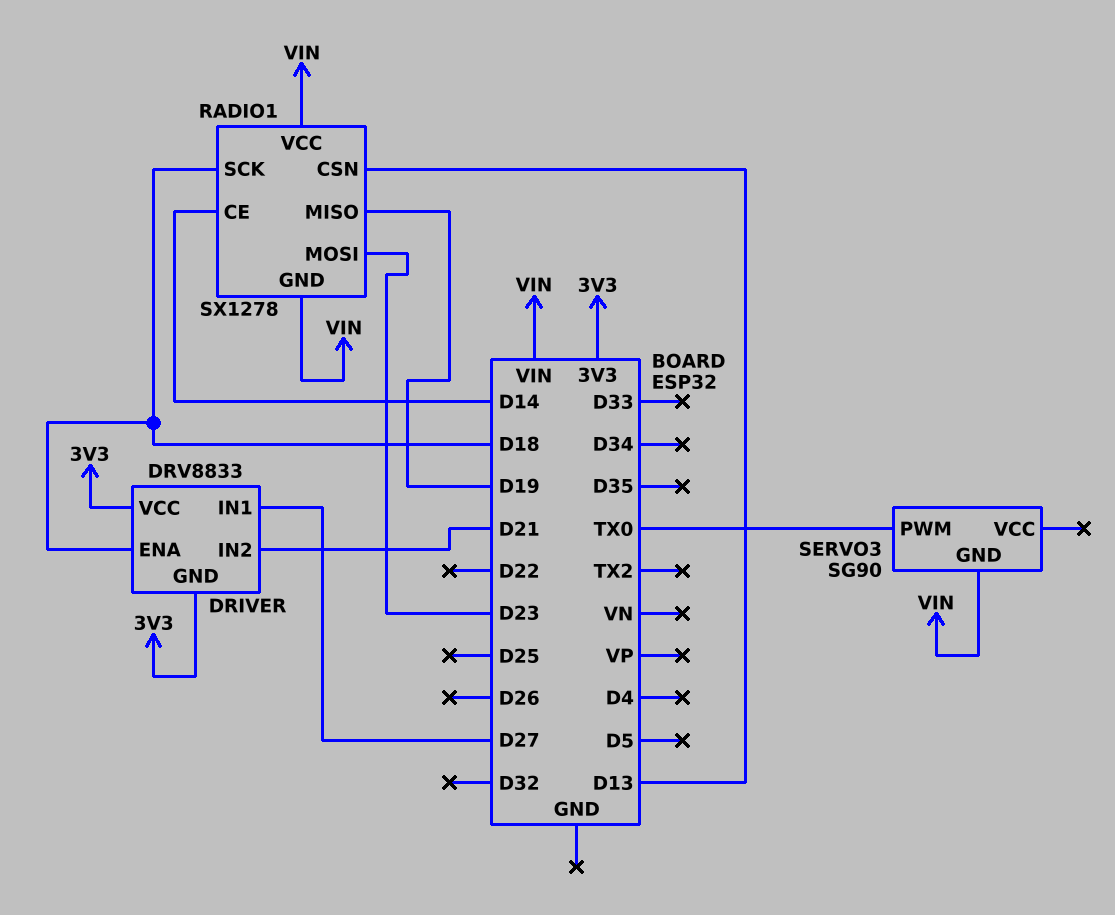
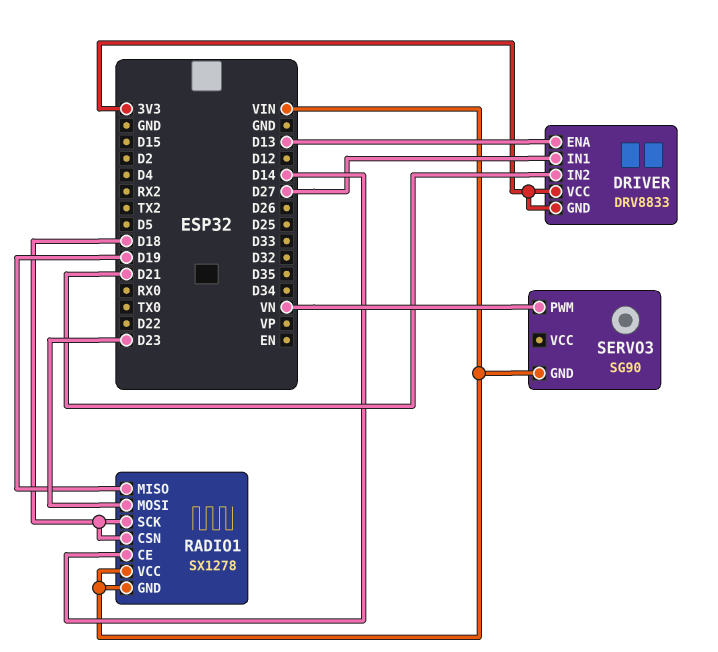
DRIVER pin ENA: D18 -> D13
RADIO1 pin CSN: D13 -> D18
SERVO3 pin PWM: TX0 -> VN

